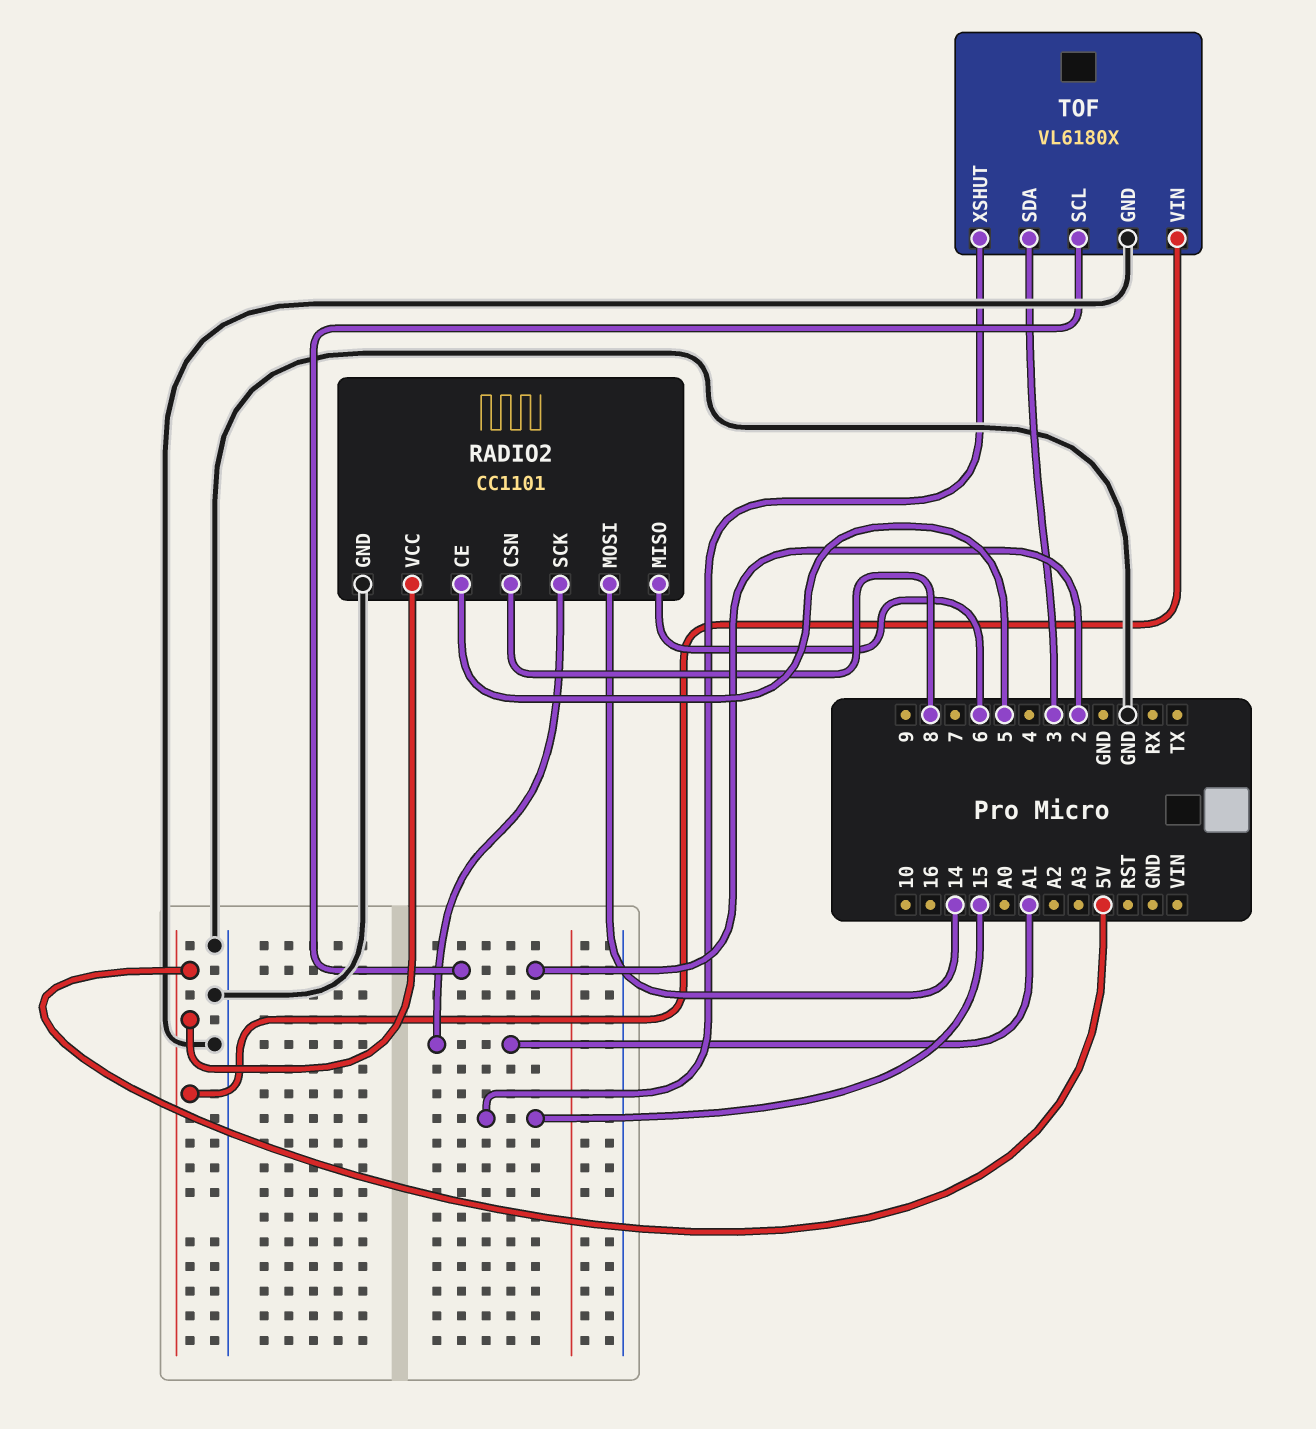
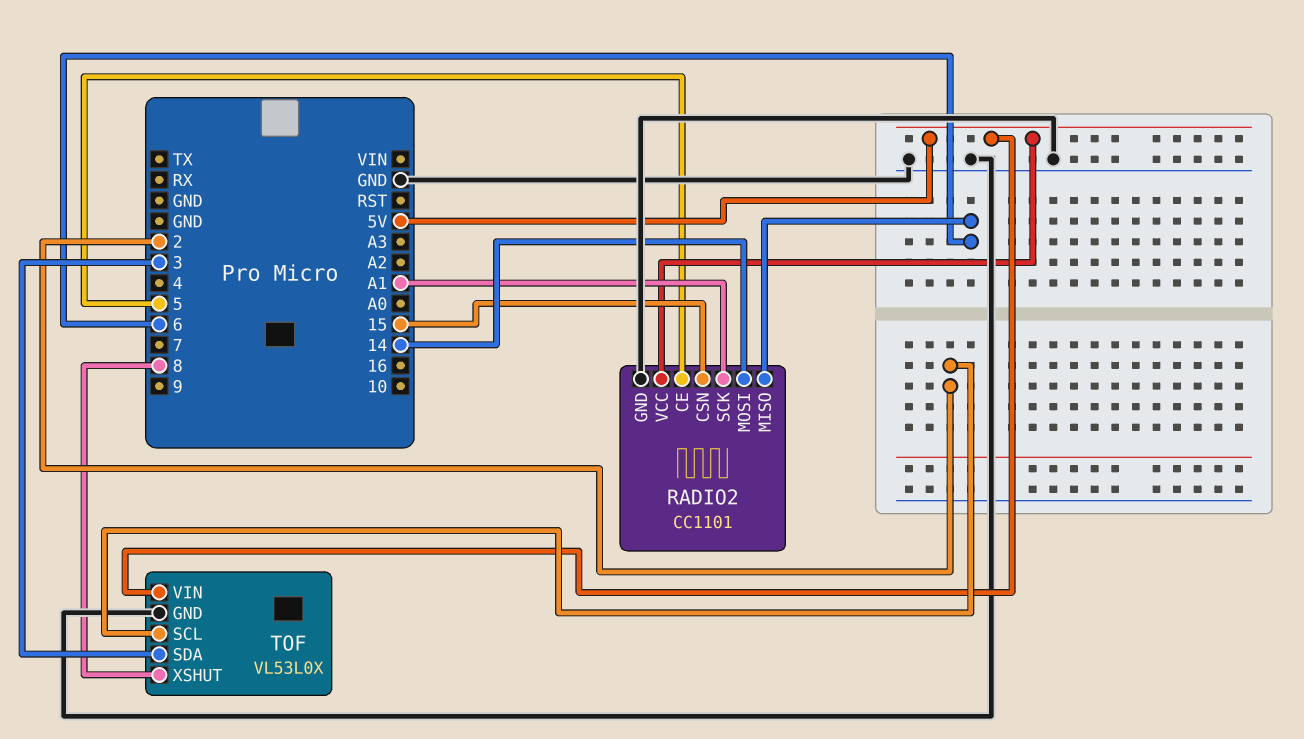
RADIO2 pin CSN: 8 -> 15
TOF: VL6180X -> VL53L0X
TOF pin XSHUT: 15 -> 8

